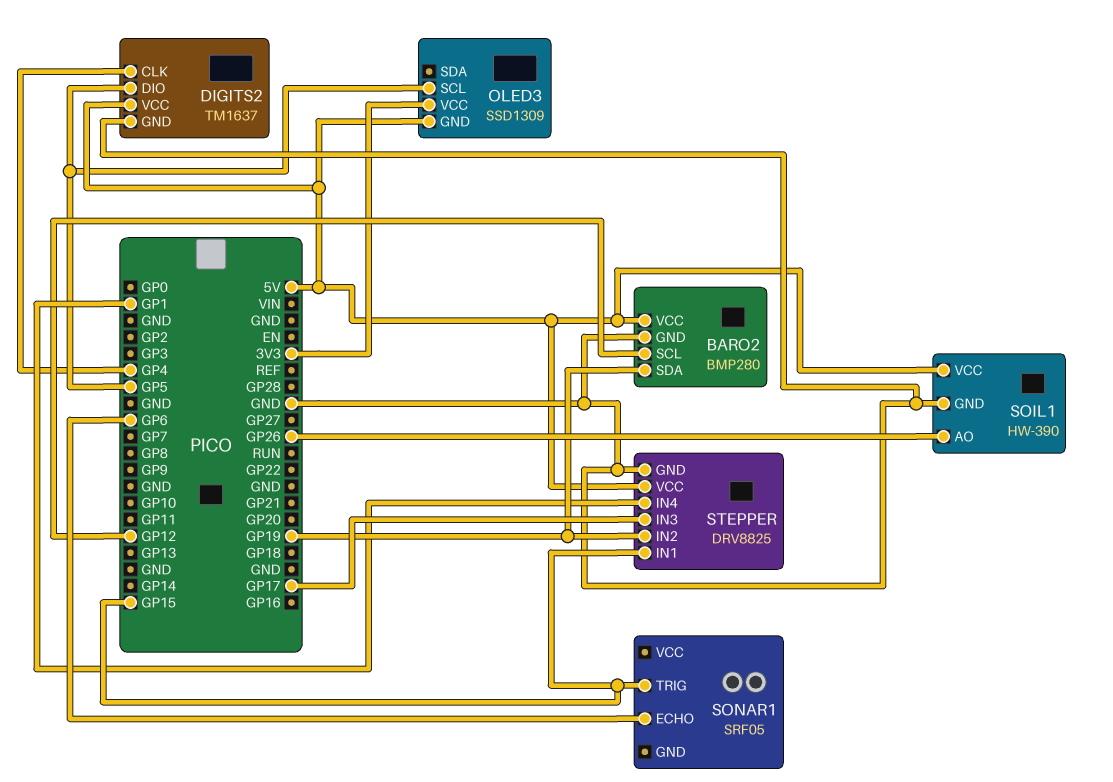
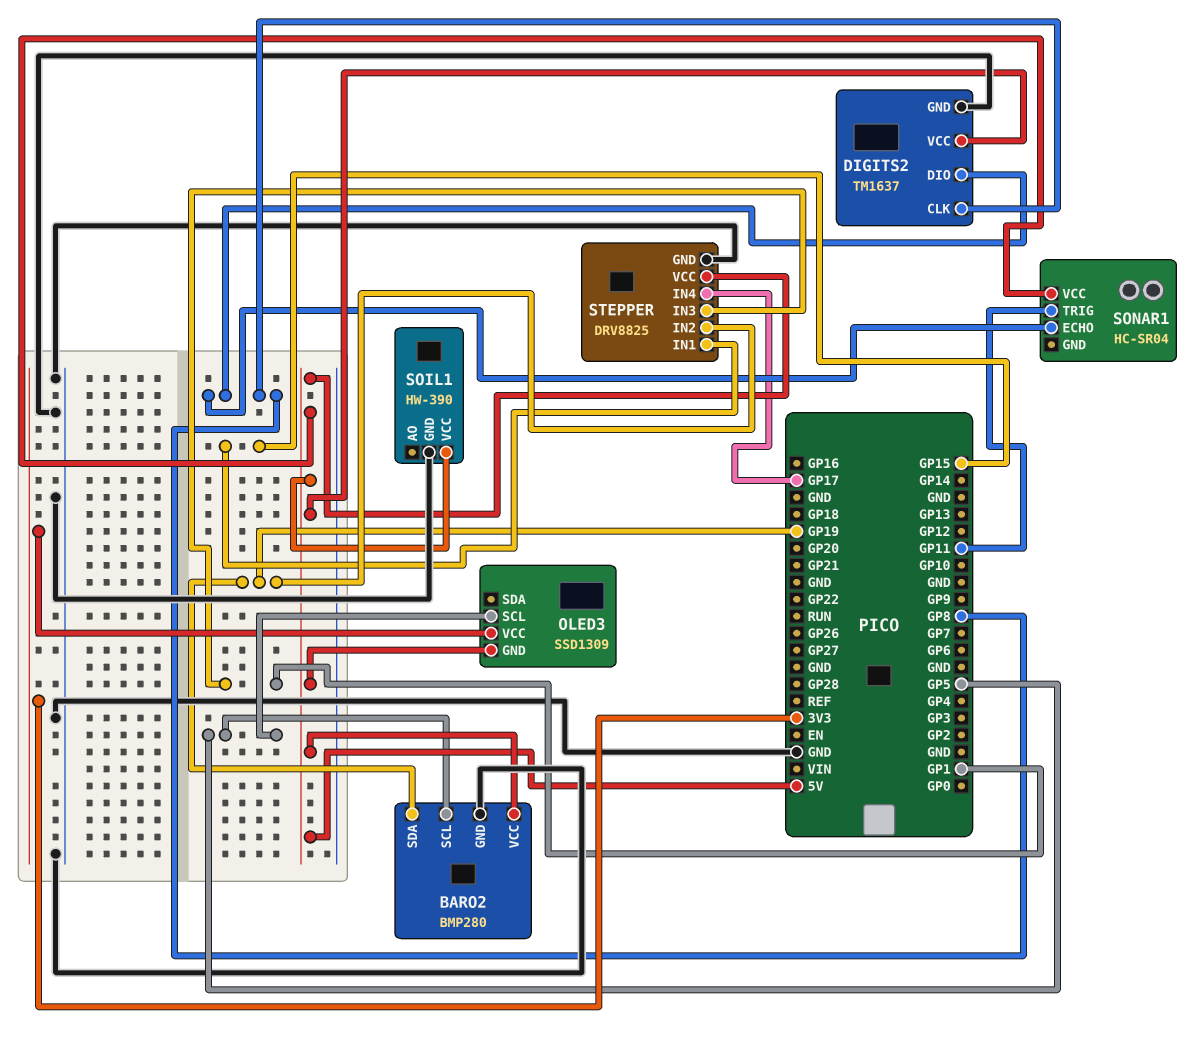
BARO2 pin SCL: GP12 -> GP5
DIGITS2 pin CLK: GP4 -> GP8
DIGITS2 pin DIO: GP5 -> GP8
SOIL1 pin AO: GP26 -> none
SONAR1: SRF05 -> HC-SR04
SONAR1 pin ECHO: GP6 -> GP8
SONAR1 pin TRIG: GP15 -> GP11
SONAR1 pin VCC: none -> 5V
STEPPER pin IN3: GP17 -> GP1
STEPPER pin IN4: GP1 -> GP17

